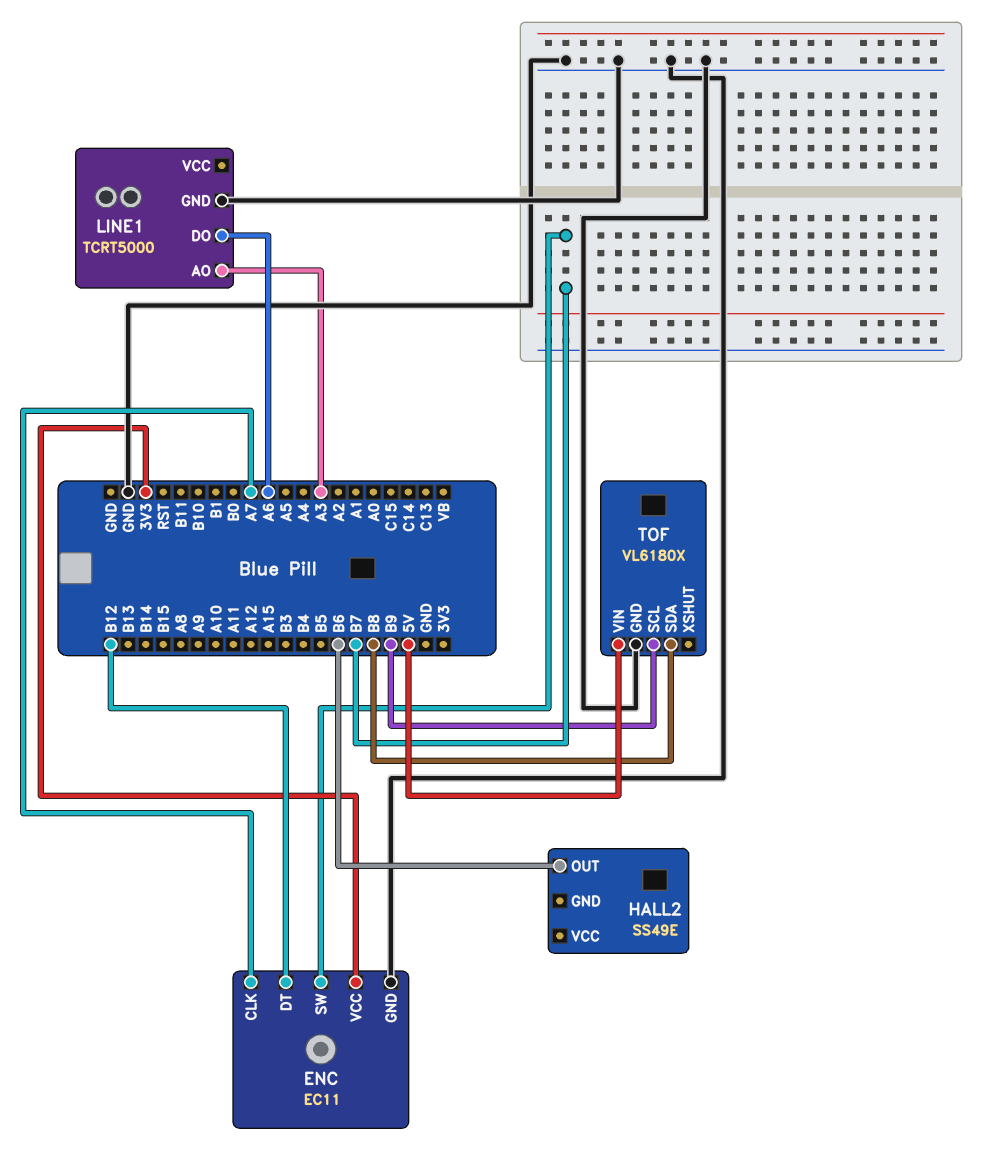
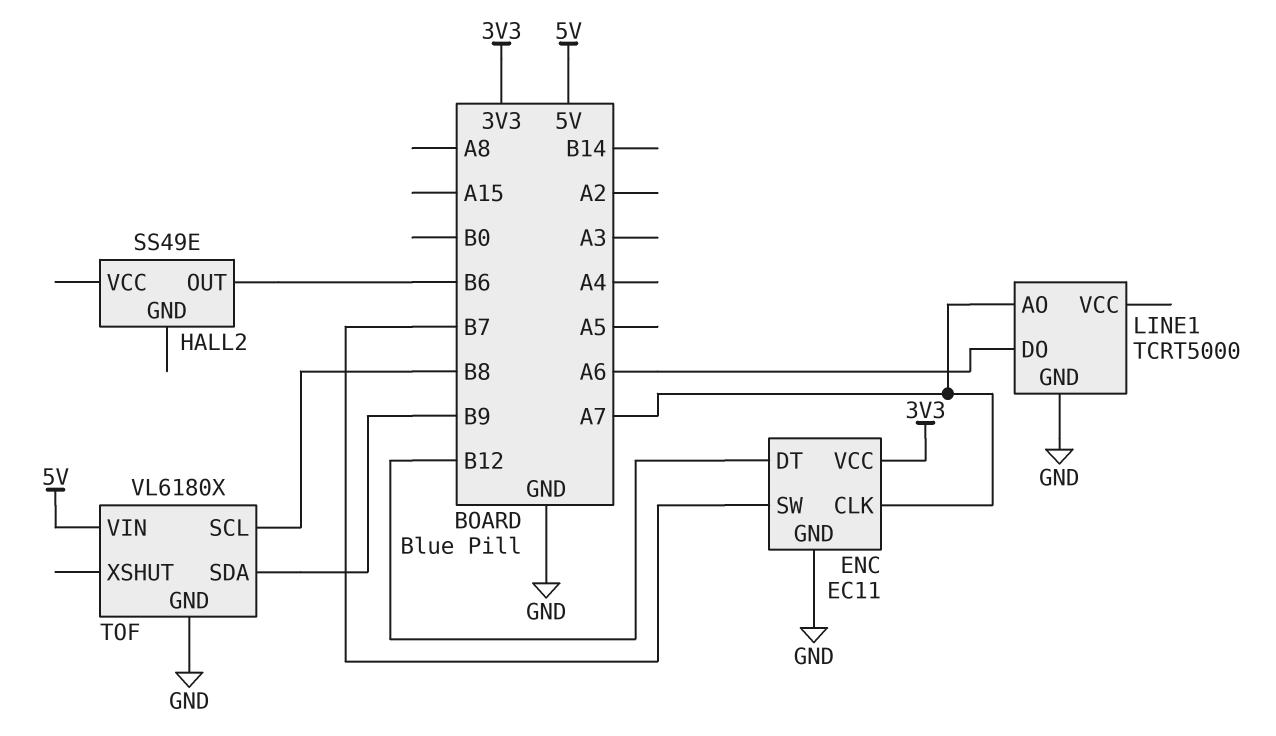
LINE1 pin AO: A3 -> A7
TOF pin SCL: B9 -> B8
TOF pin SDA: B8 -> B9

